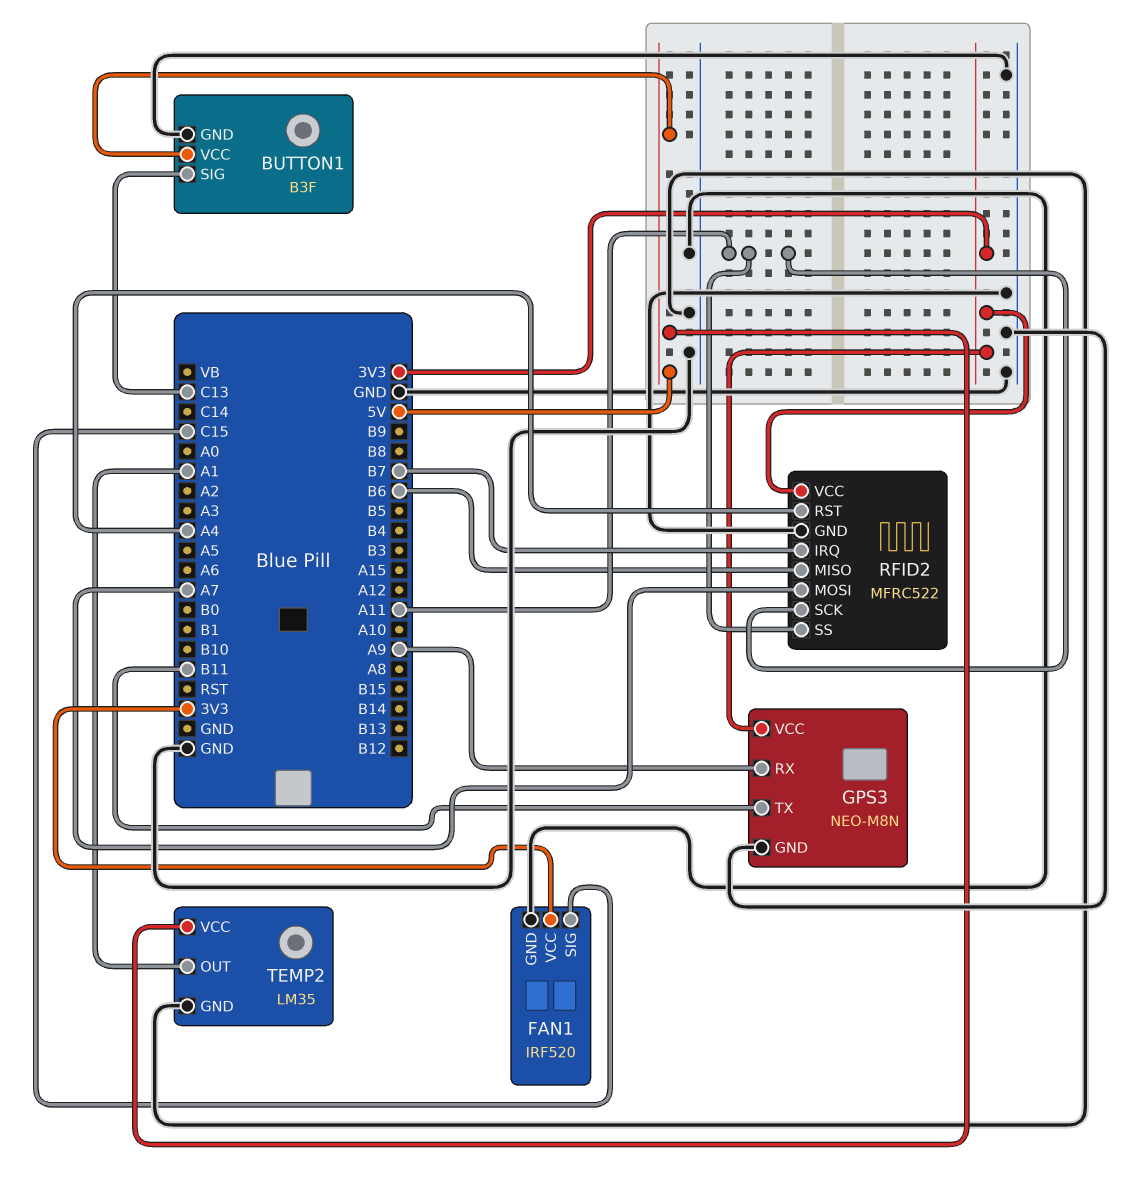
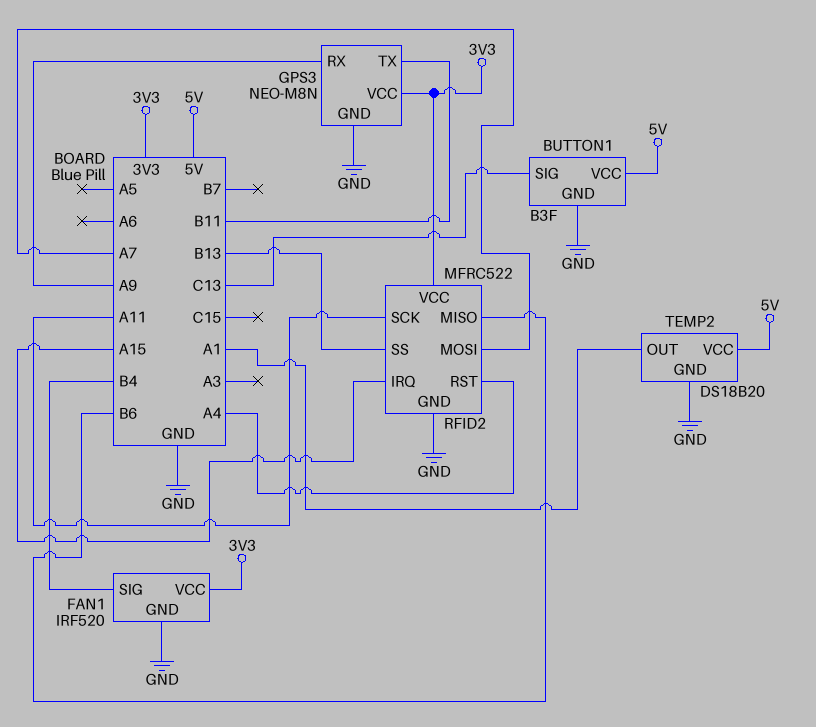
FAN1 pin SIG: C15 -> B4
RFID2 pin IRQ: B7 -> A15
RFID2 pin SS: A11 -> B13
TEMP2: LM35 -> DS18B20

